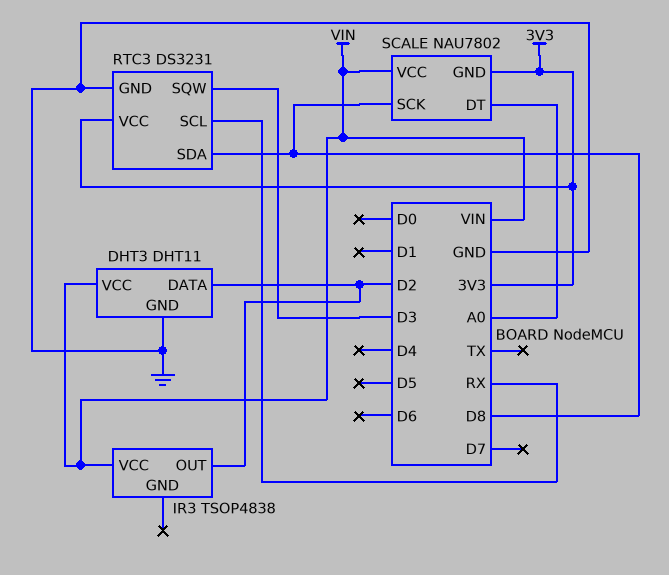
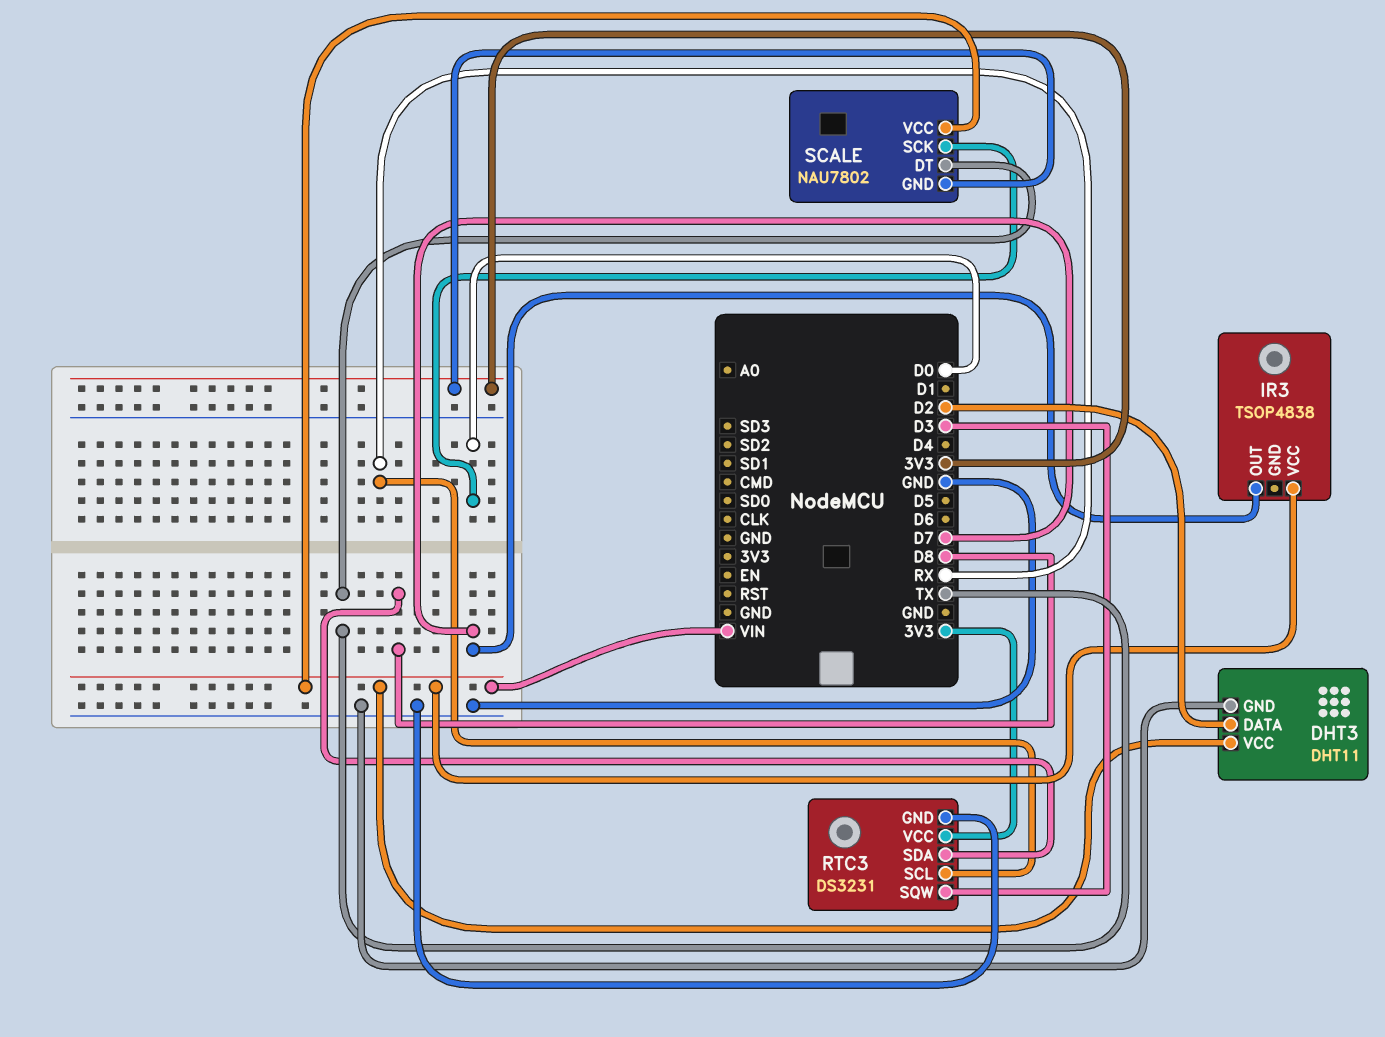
IR3 pin OUT: D2 -> D7
SCALE pin DT: A0 -> TX
SCALE pin SCK: D8 -> D0

